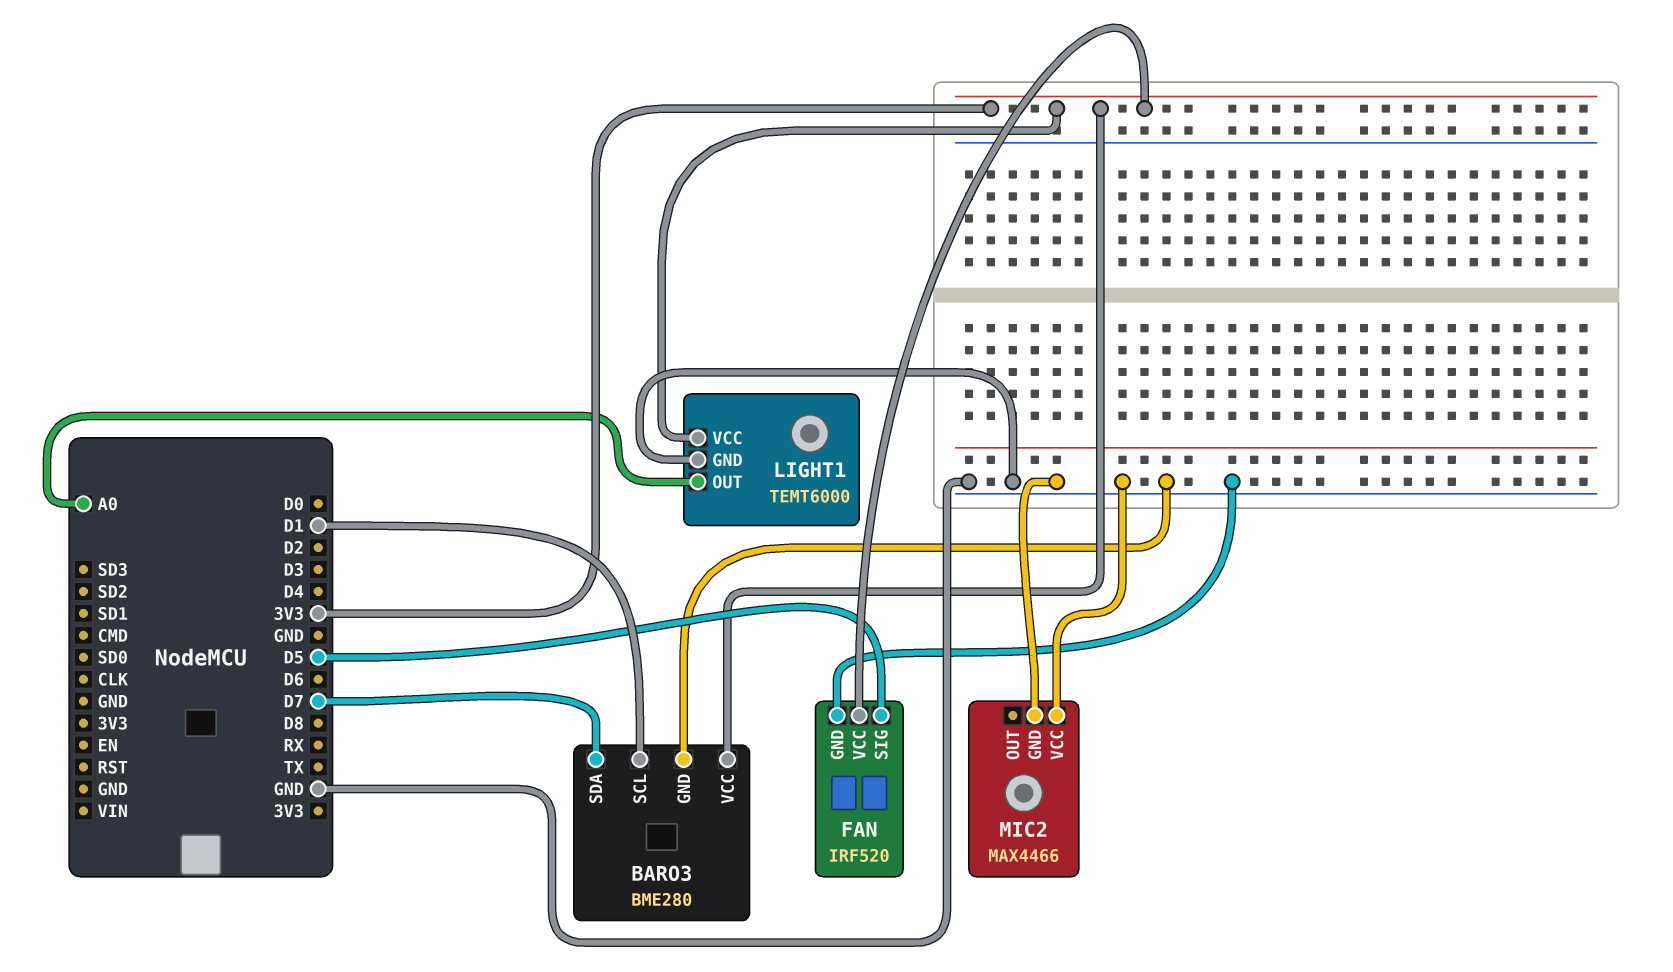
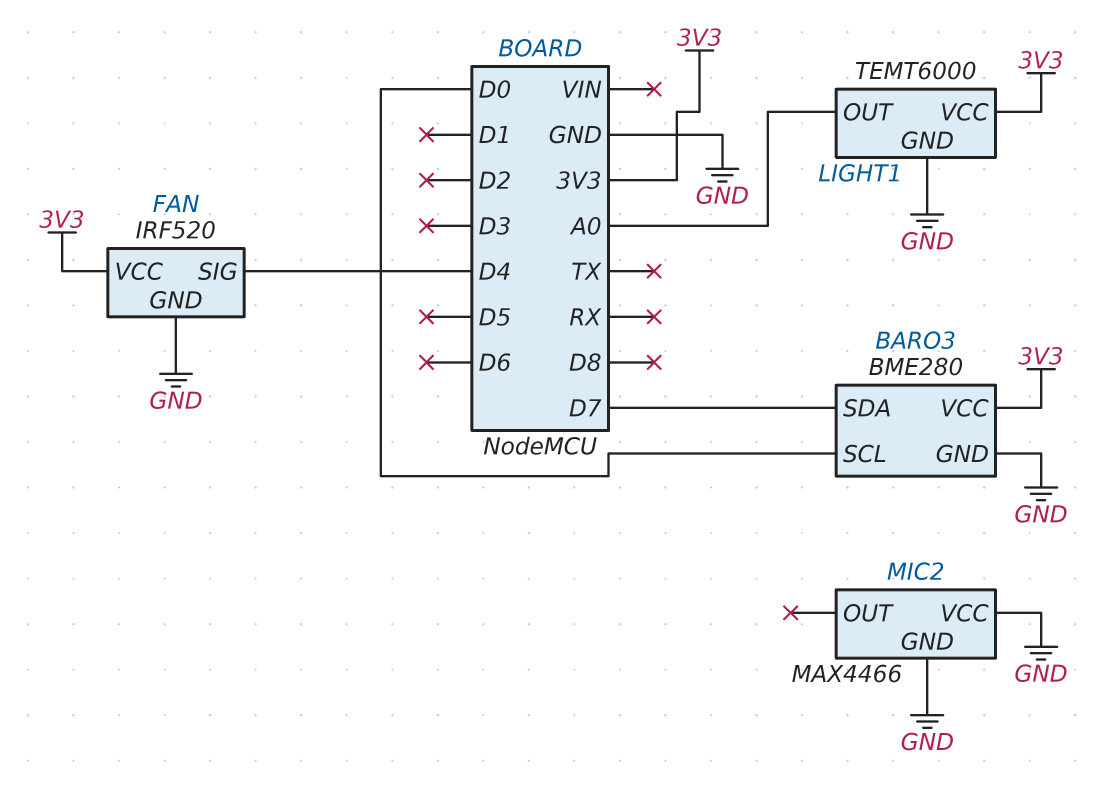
BARO3 pin SCL: D1 -> D0
FAN pin SIG: D5 -> D4

